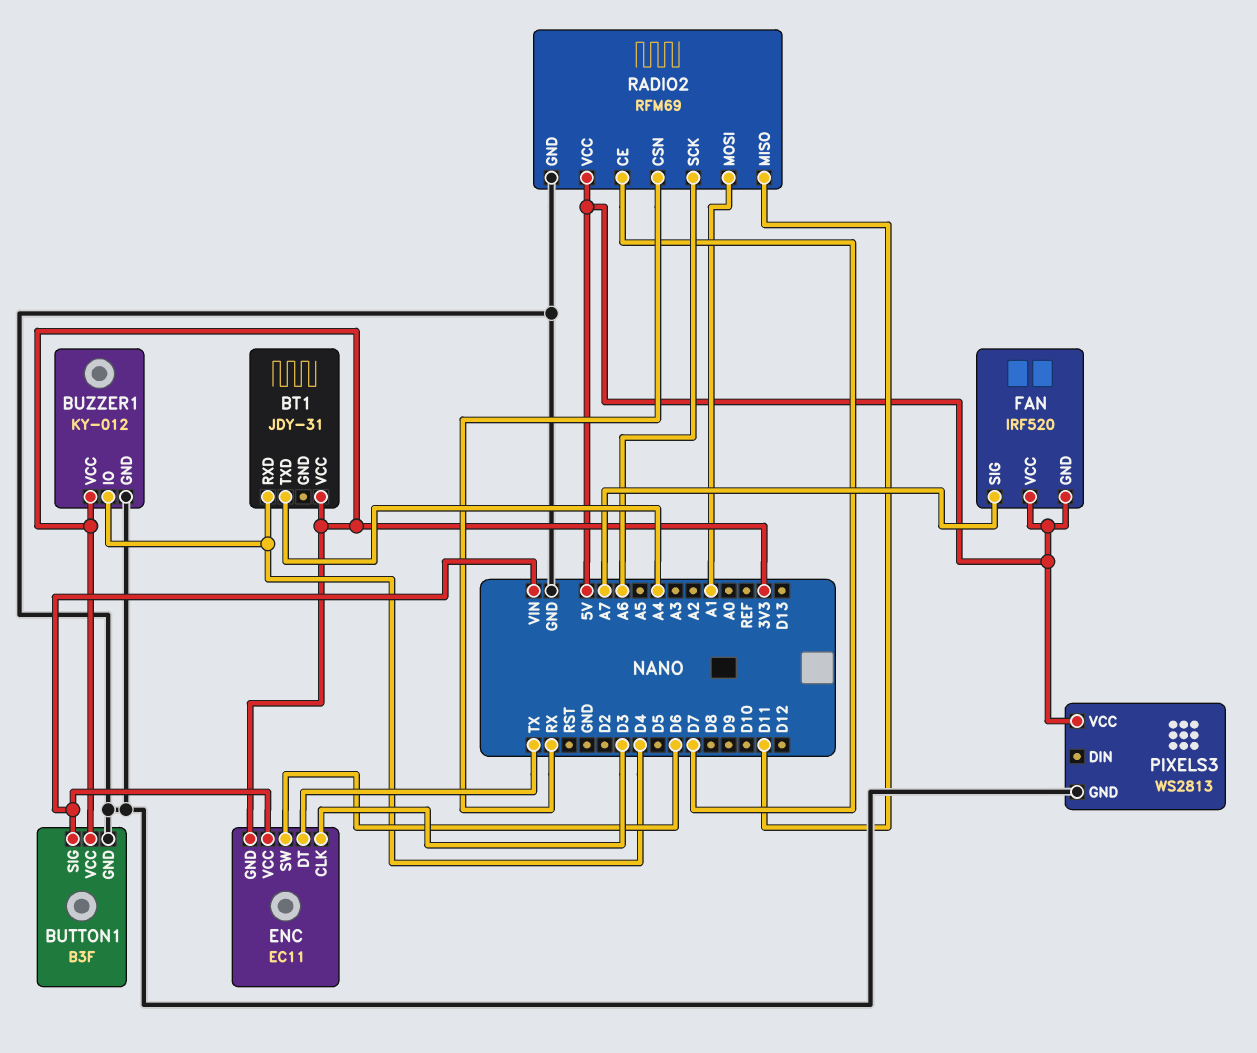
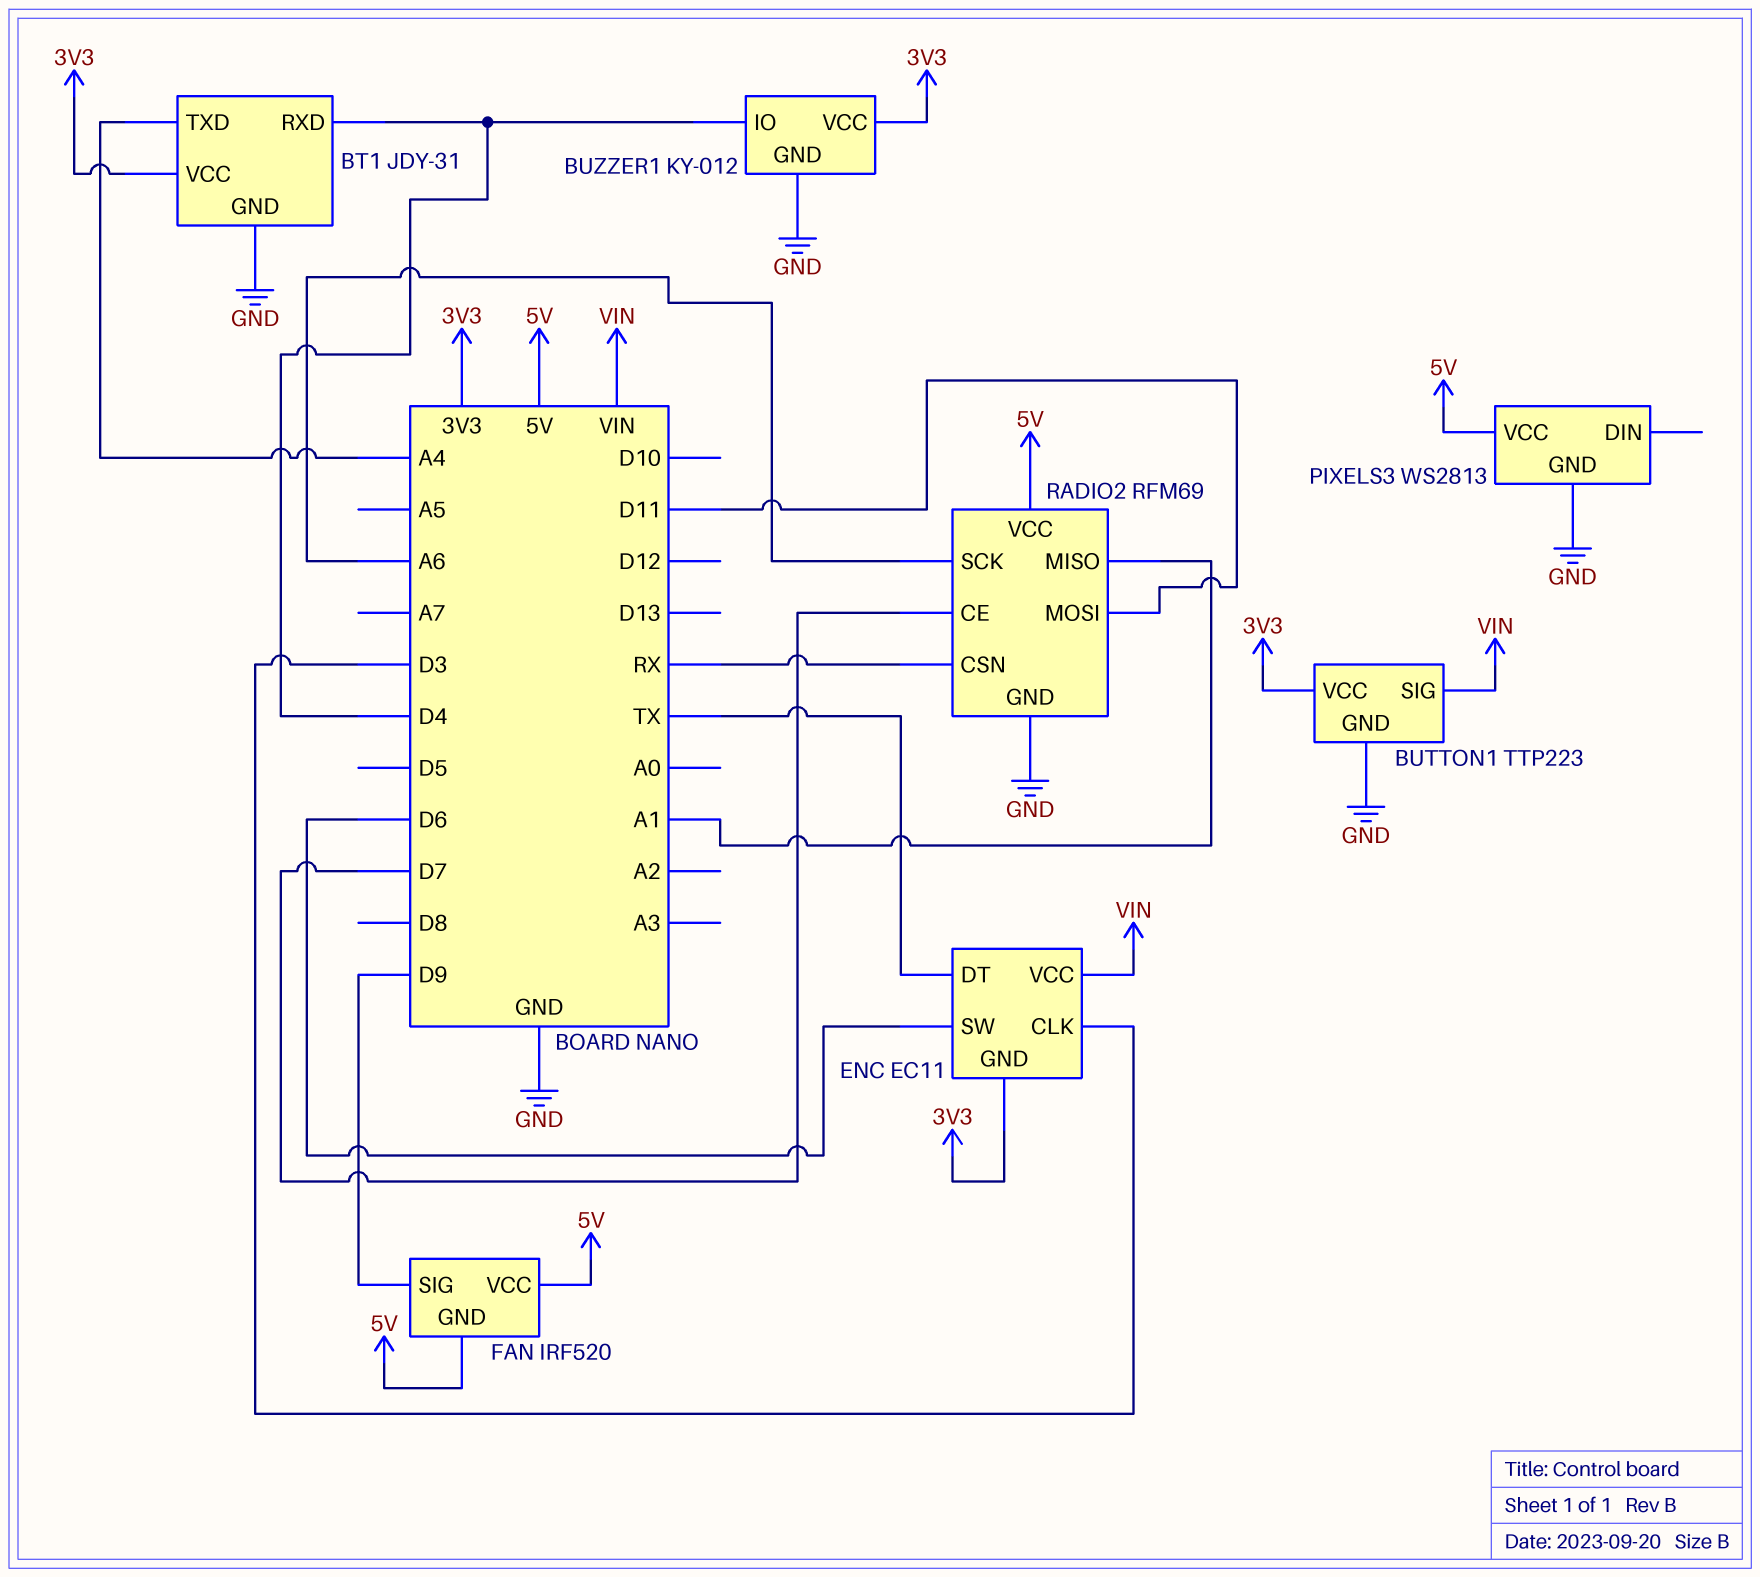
BT1 pin GND: none -> GND
BUTTON1: B3F -> TTP223
FAN pin SIG: A7 -> D9
RADIO2 pin MISO: D11 -> A1
RADIO2 pin MOSI: A1 -> D11

